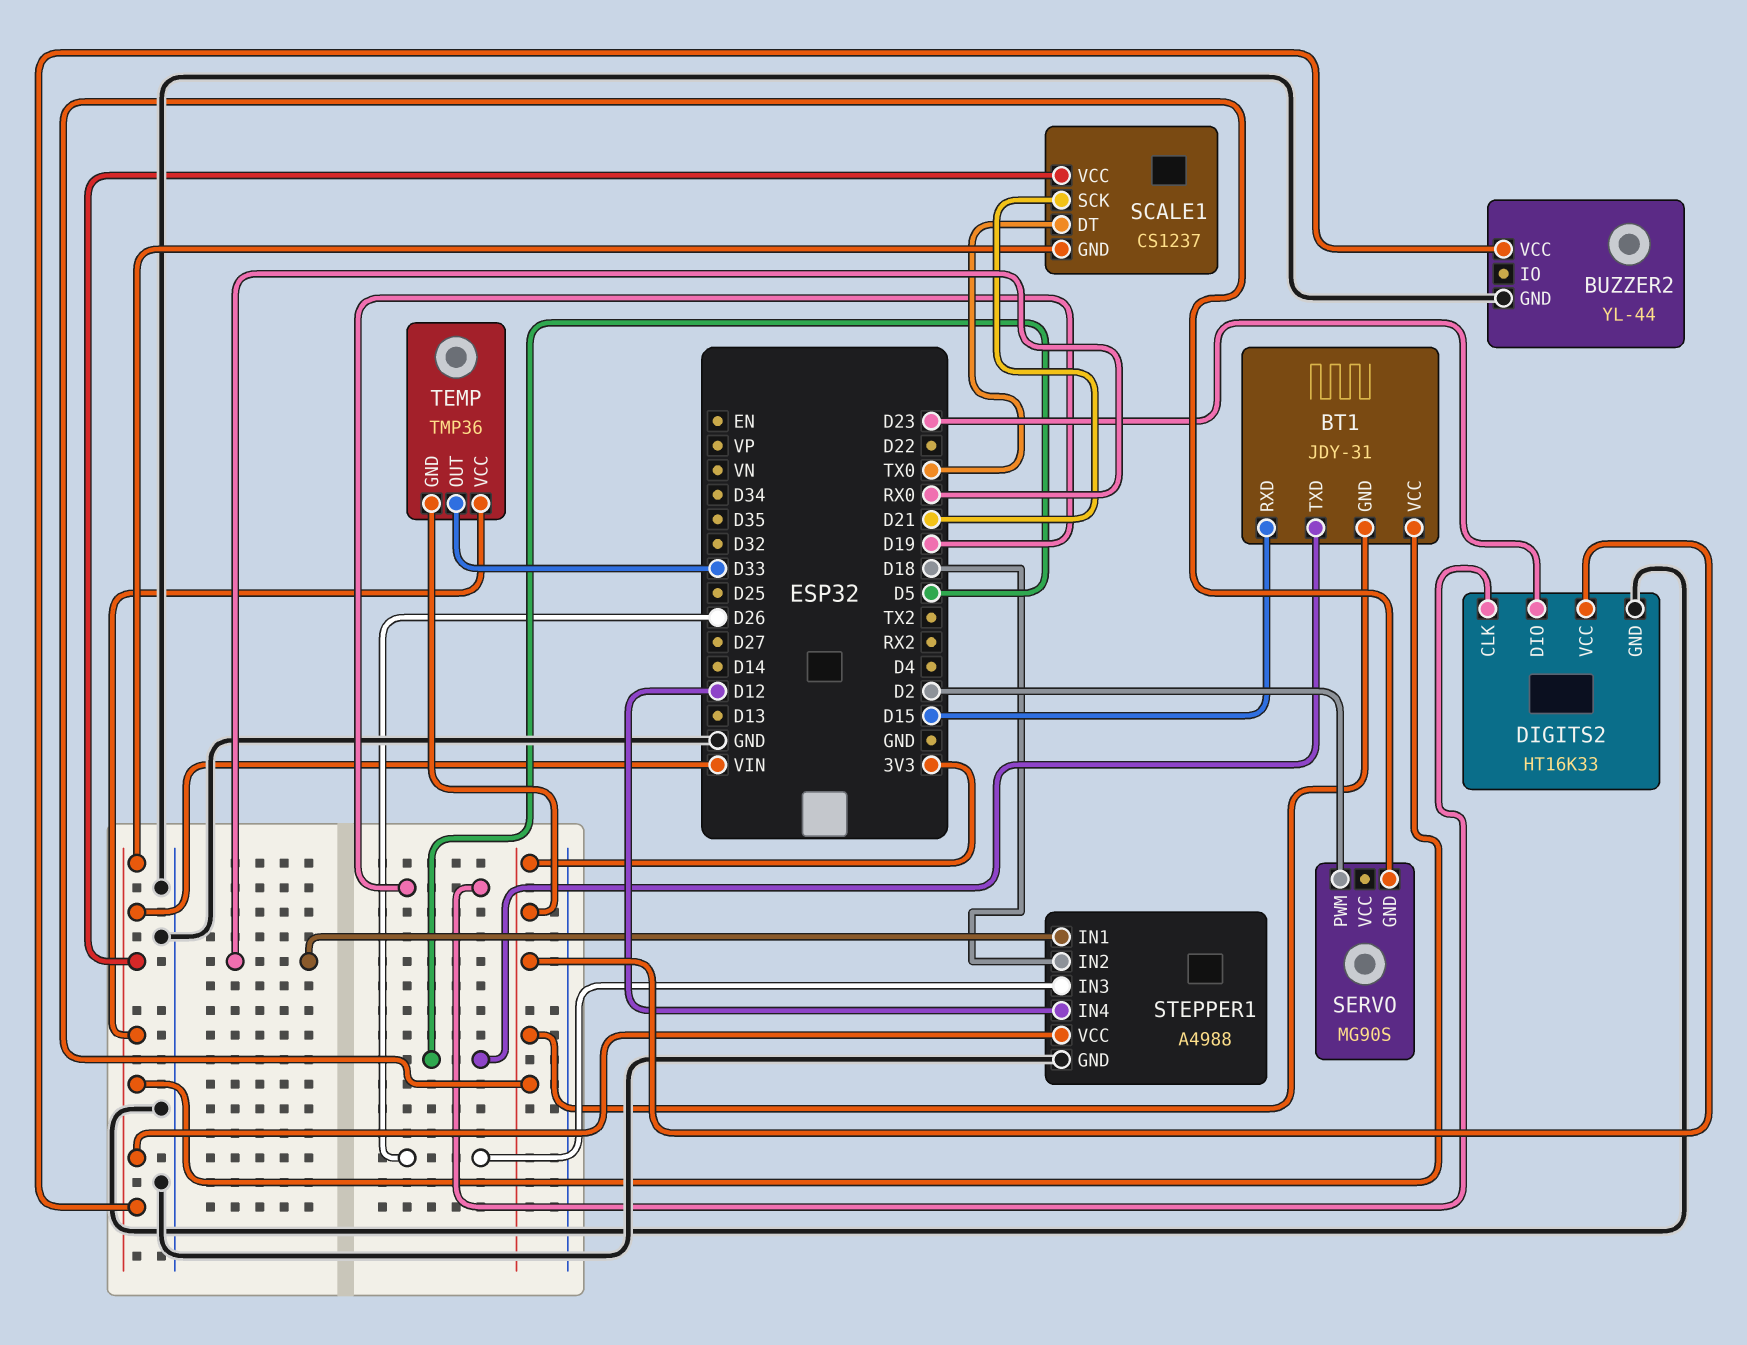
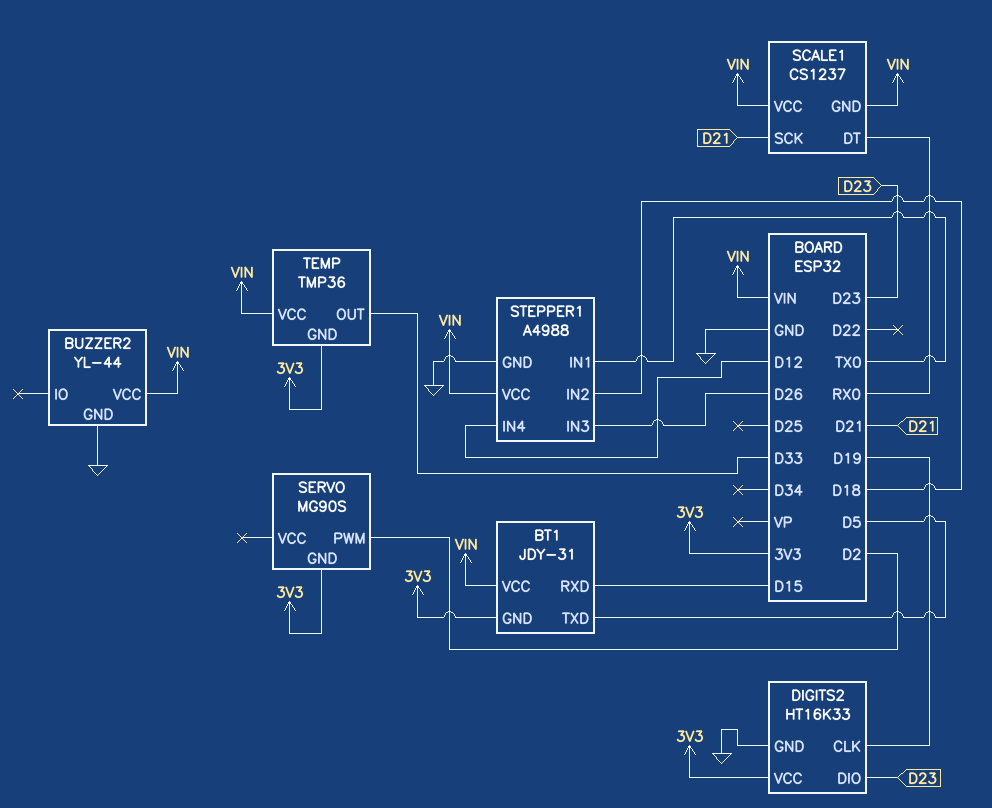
SCALE1 pin DT: TX0 -> RX0
STEPPER1 pin IN1: RX0 -> TX0

